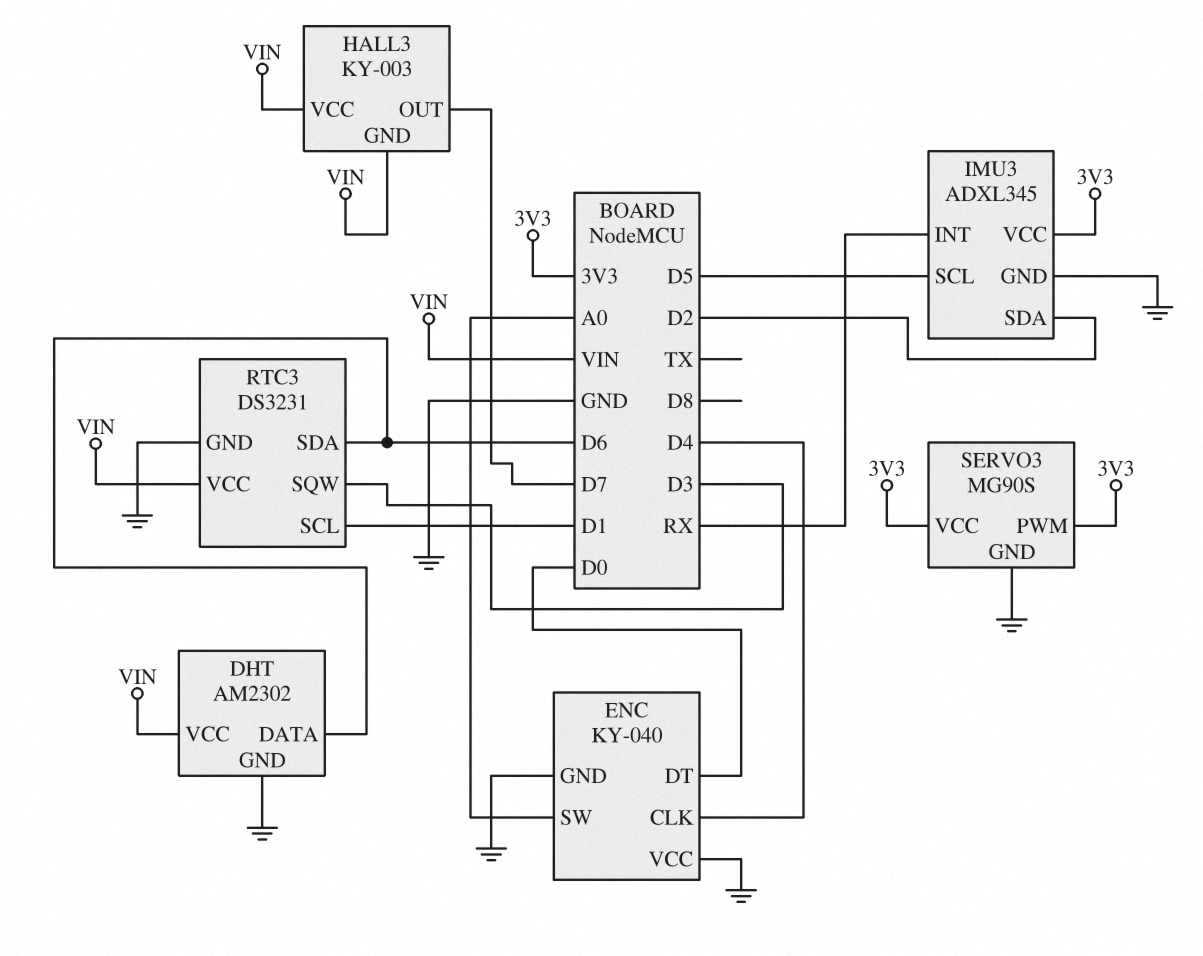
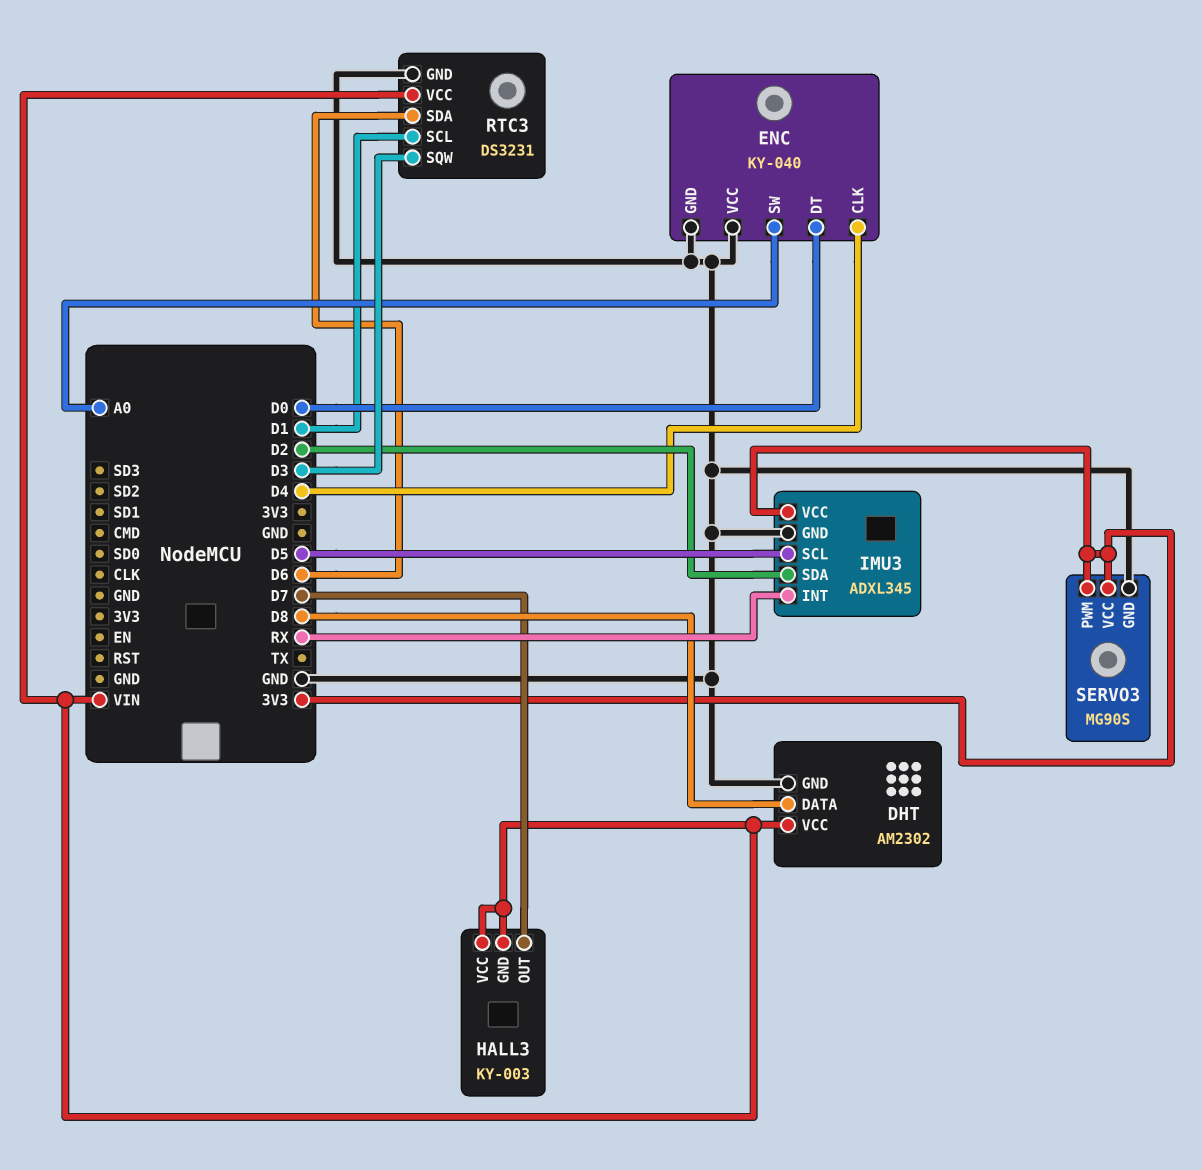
DHT pin DATA: D6 -> D8

